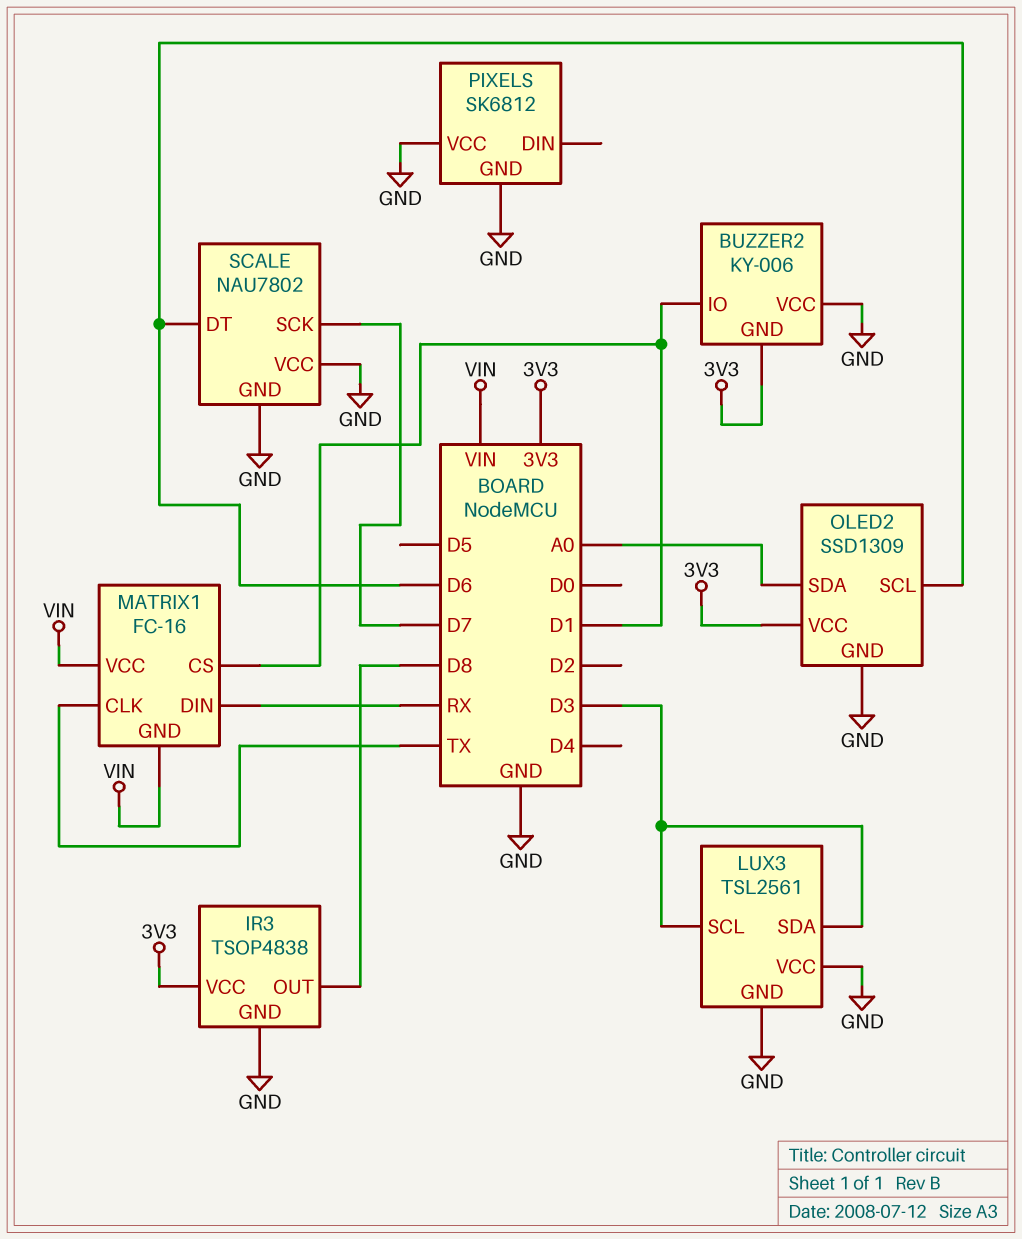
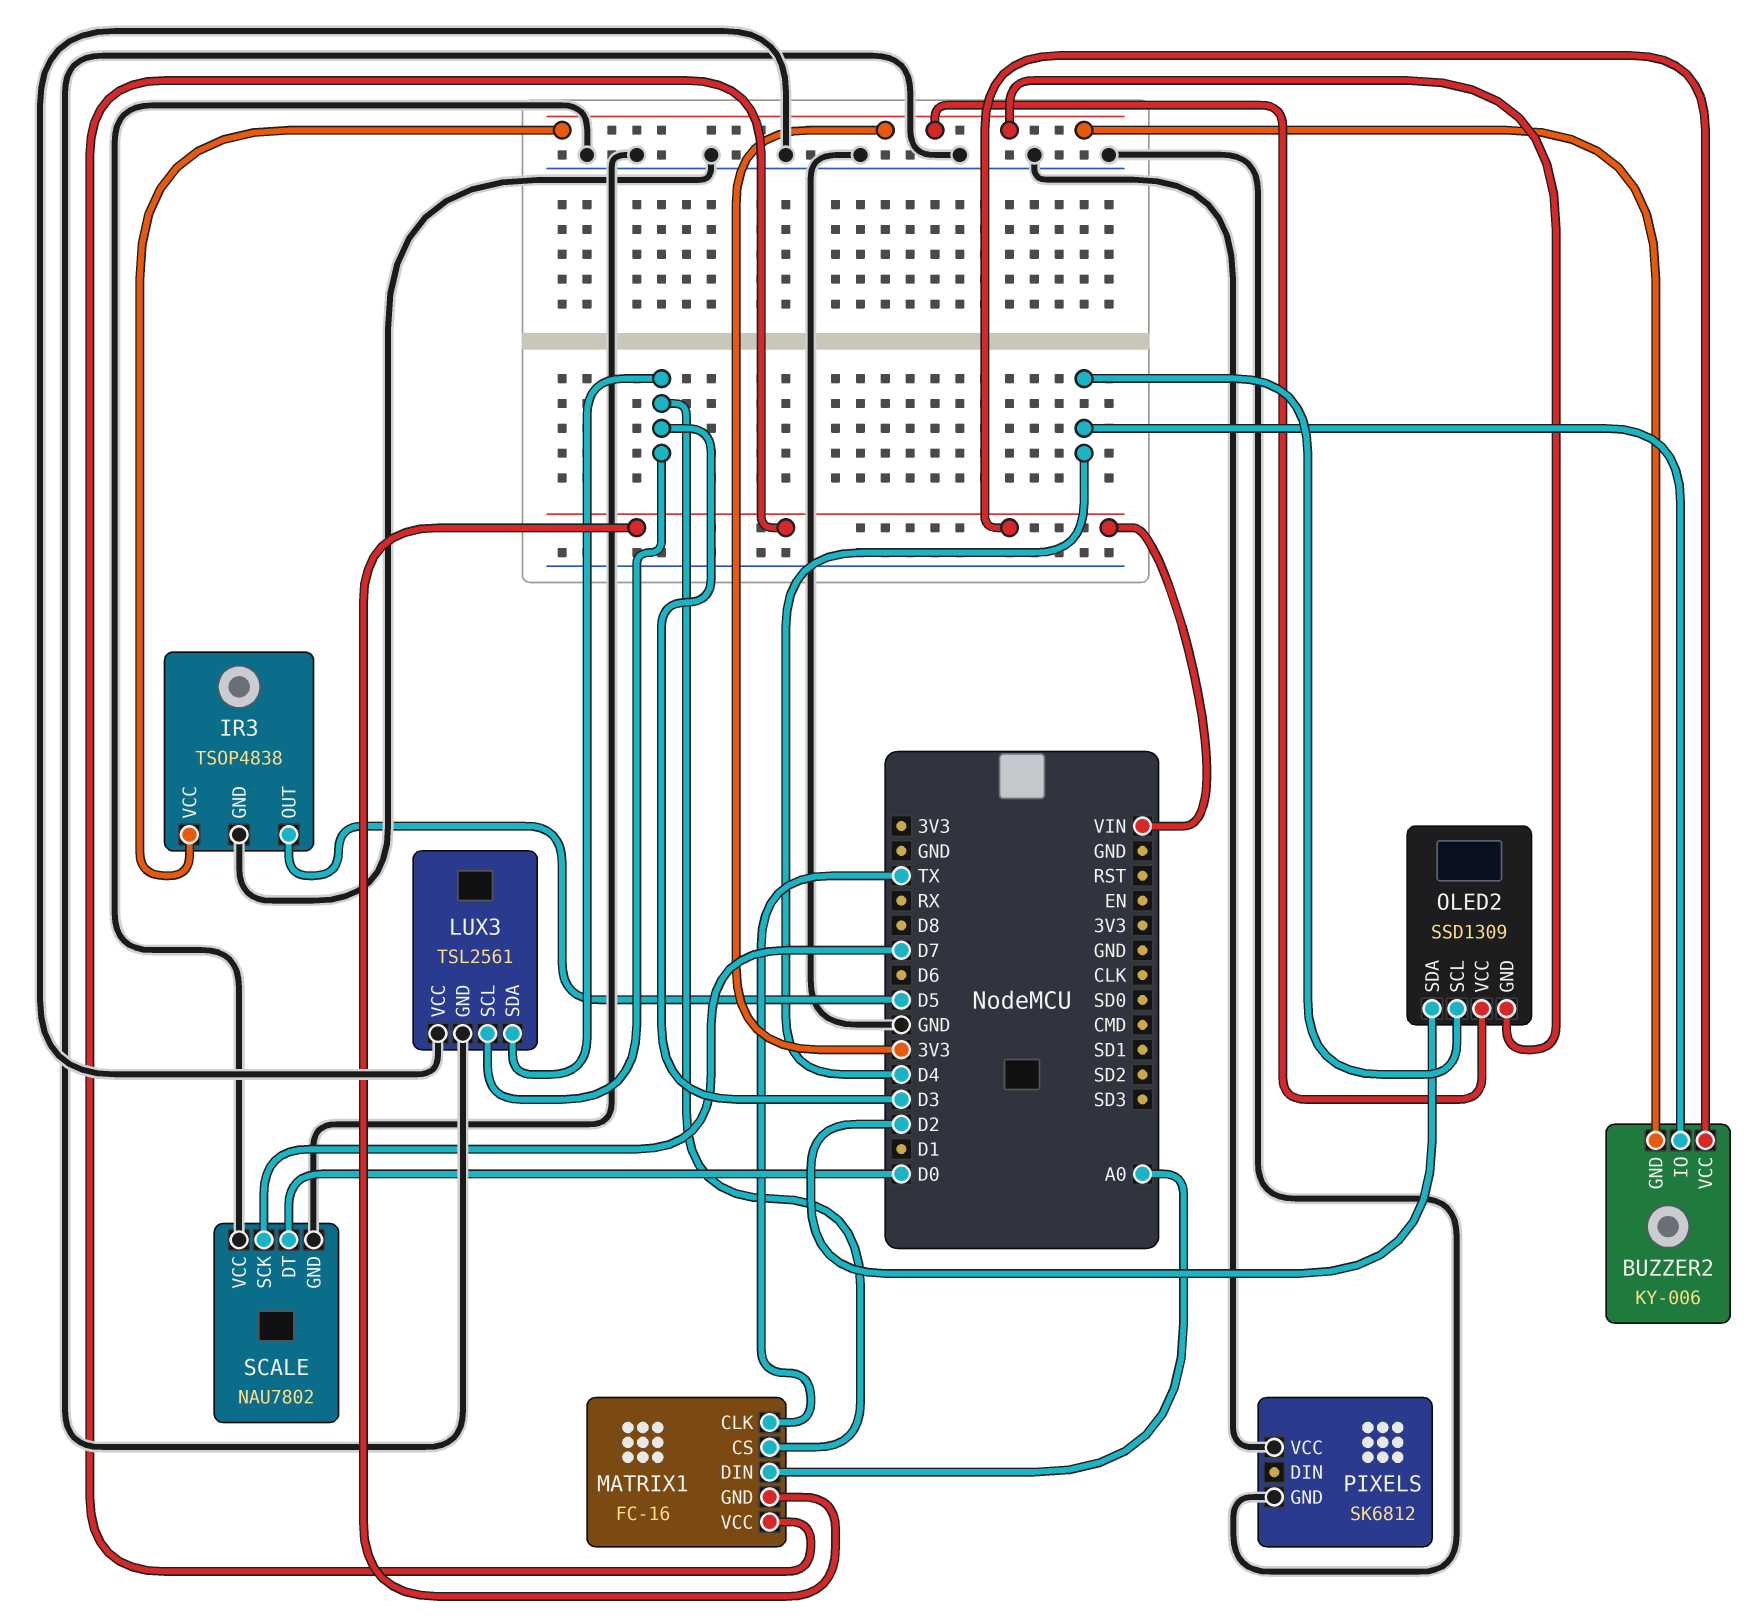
BUZZER2 pin IO: D1 -> D4
BUZZER2 pin VCC: GND -> VIN
IR3 pin OUT: D8 -> D5
MATRIX1 pin CS: D1 -> D3
MATRIX1 pin DIN: RX -> A0
OLED2 pin GND: GND -> 3V3
OLED2 pin SCL: D6 -> D4
OLED2 pin SDA: A0 -> D2
SCALE pin DT: D6 -> D0

